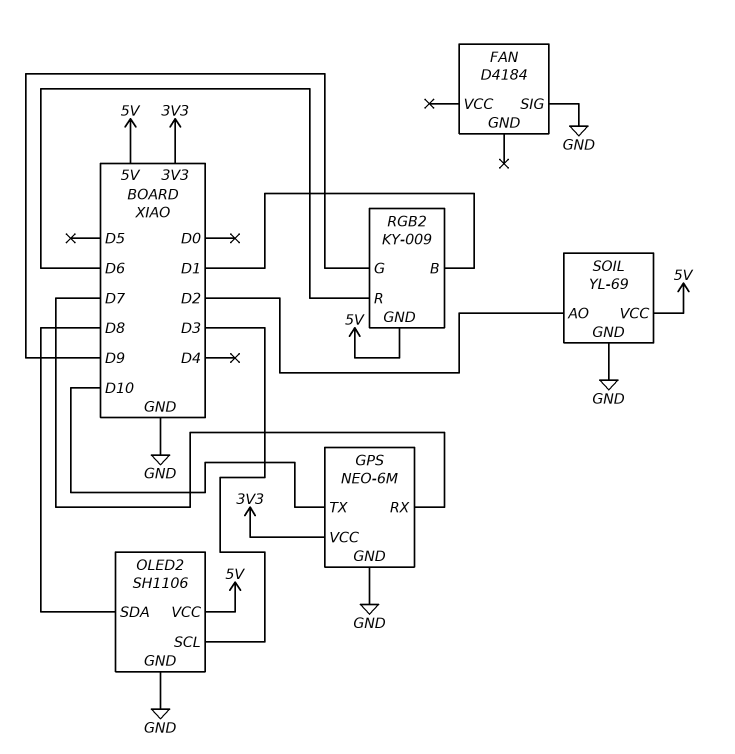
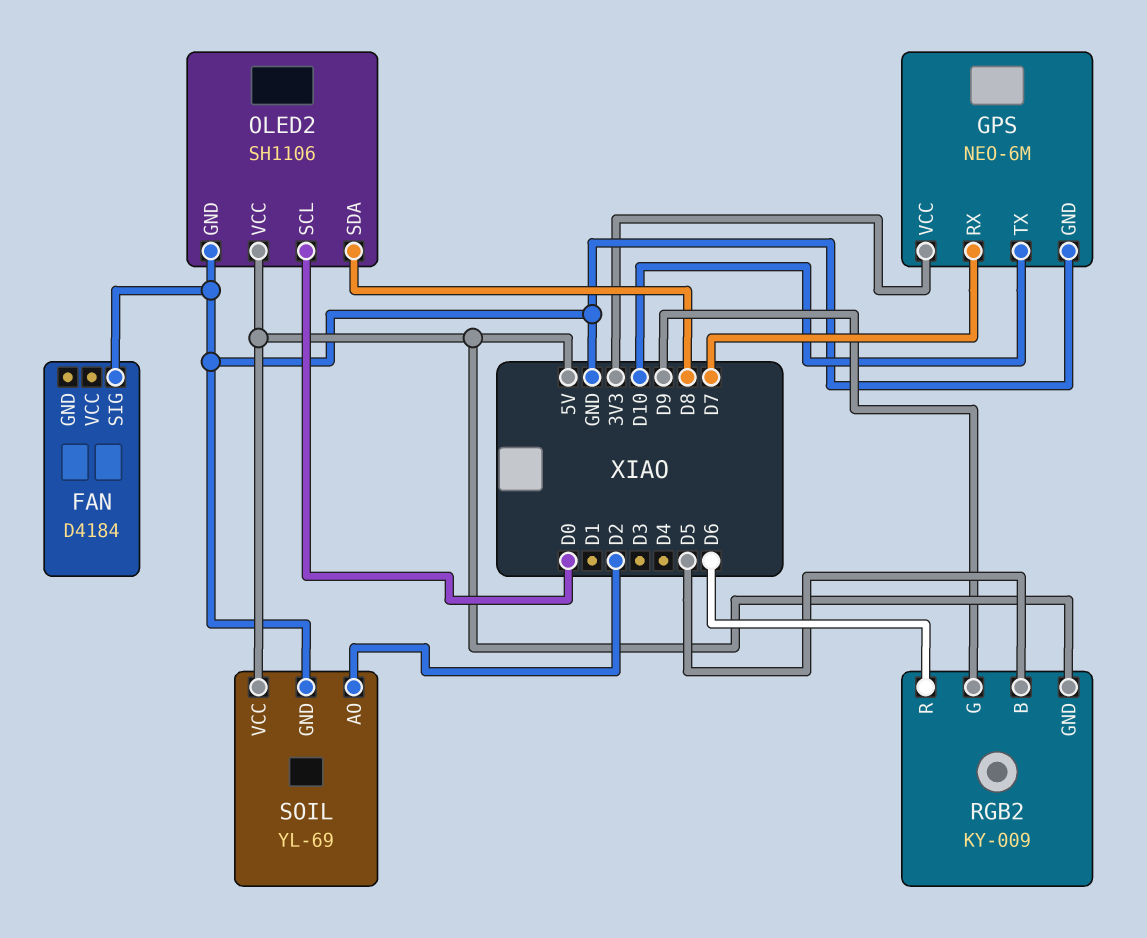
OLED2 pin SCL: D3 -> D0
RGB2 pin B: D1 -> D5

